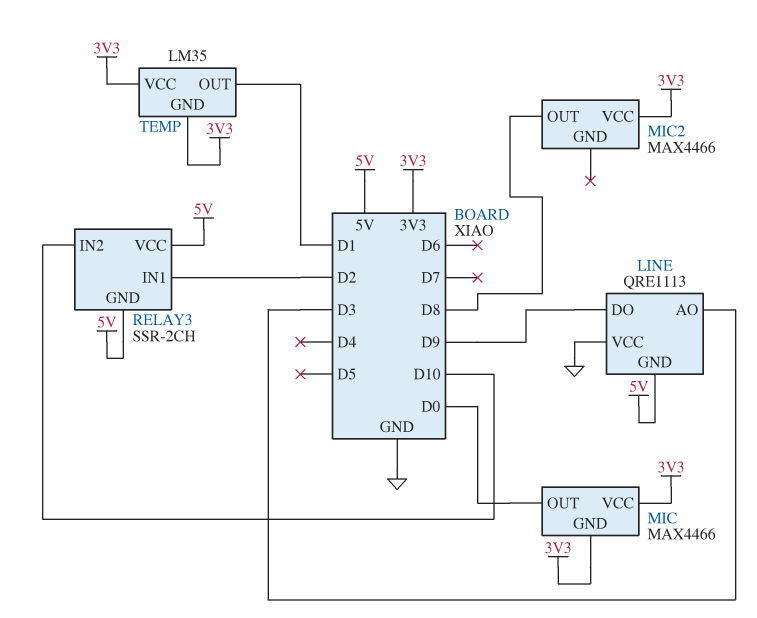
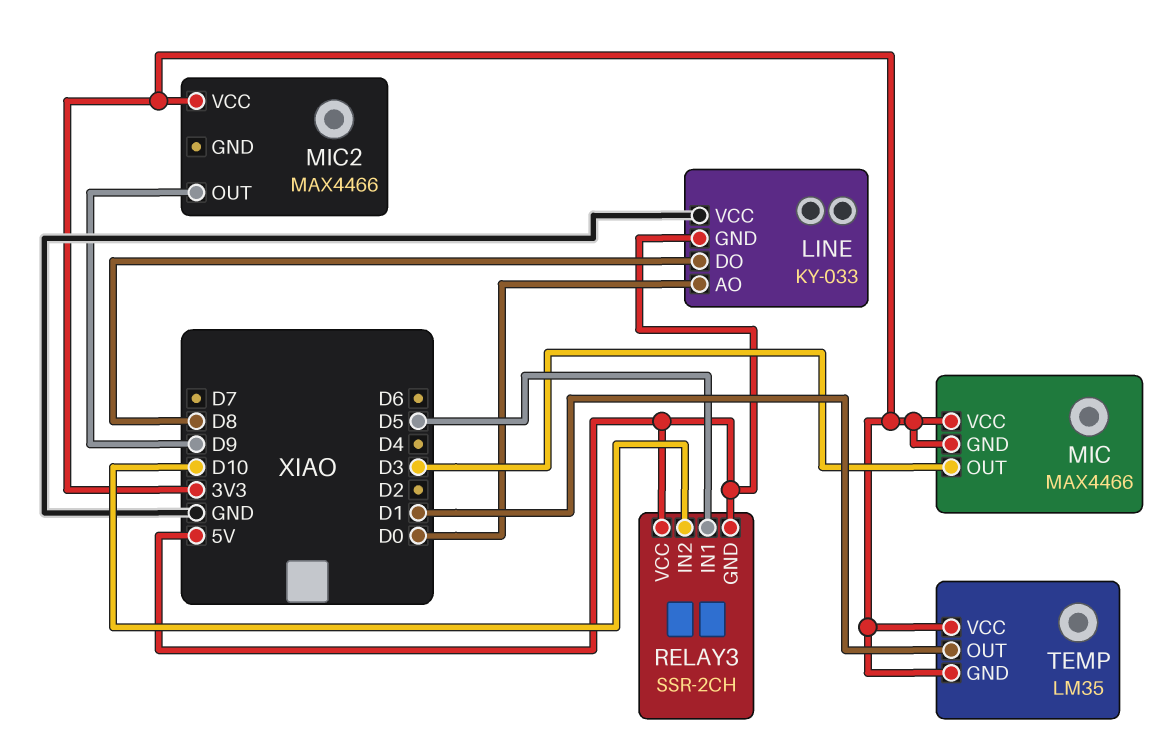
LINE: QRE1113 -> KY-033
LINE pin AO: D3 -> D0
LINE pin DO: D9 -> D8
MIC pin OUT: D0 -> D3
MIC2 pin OUT: D8 -> D9
RELAY3 pin IN1: D2 -> D5

